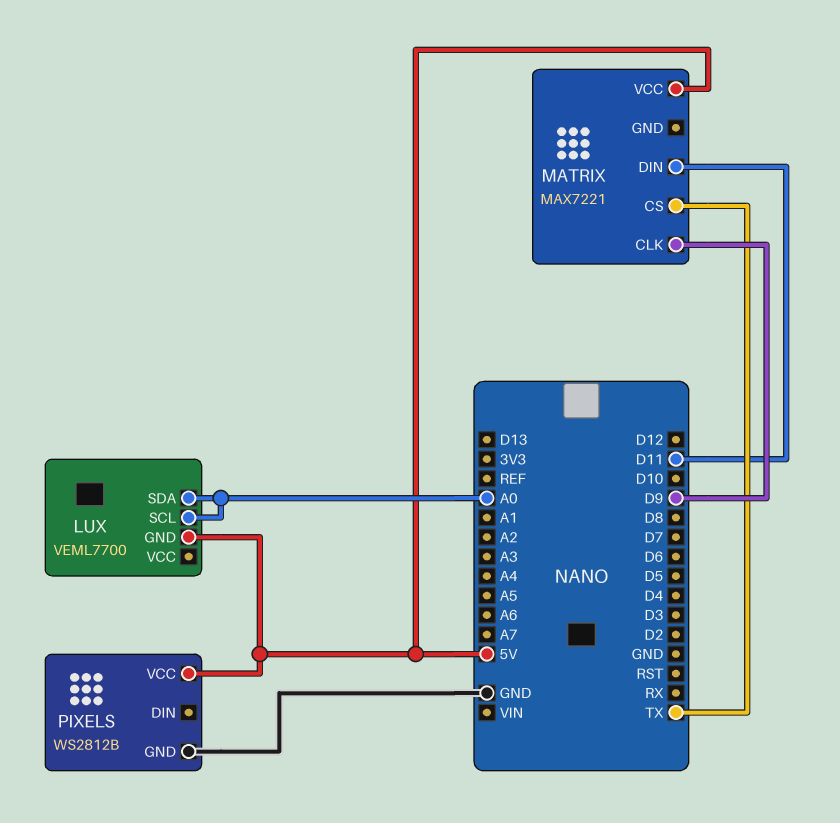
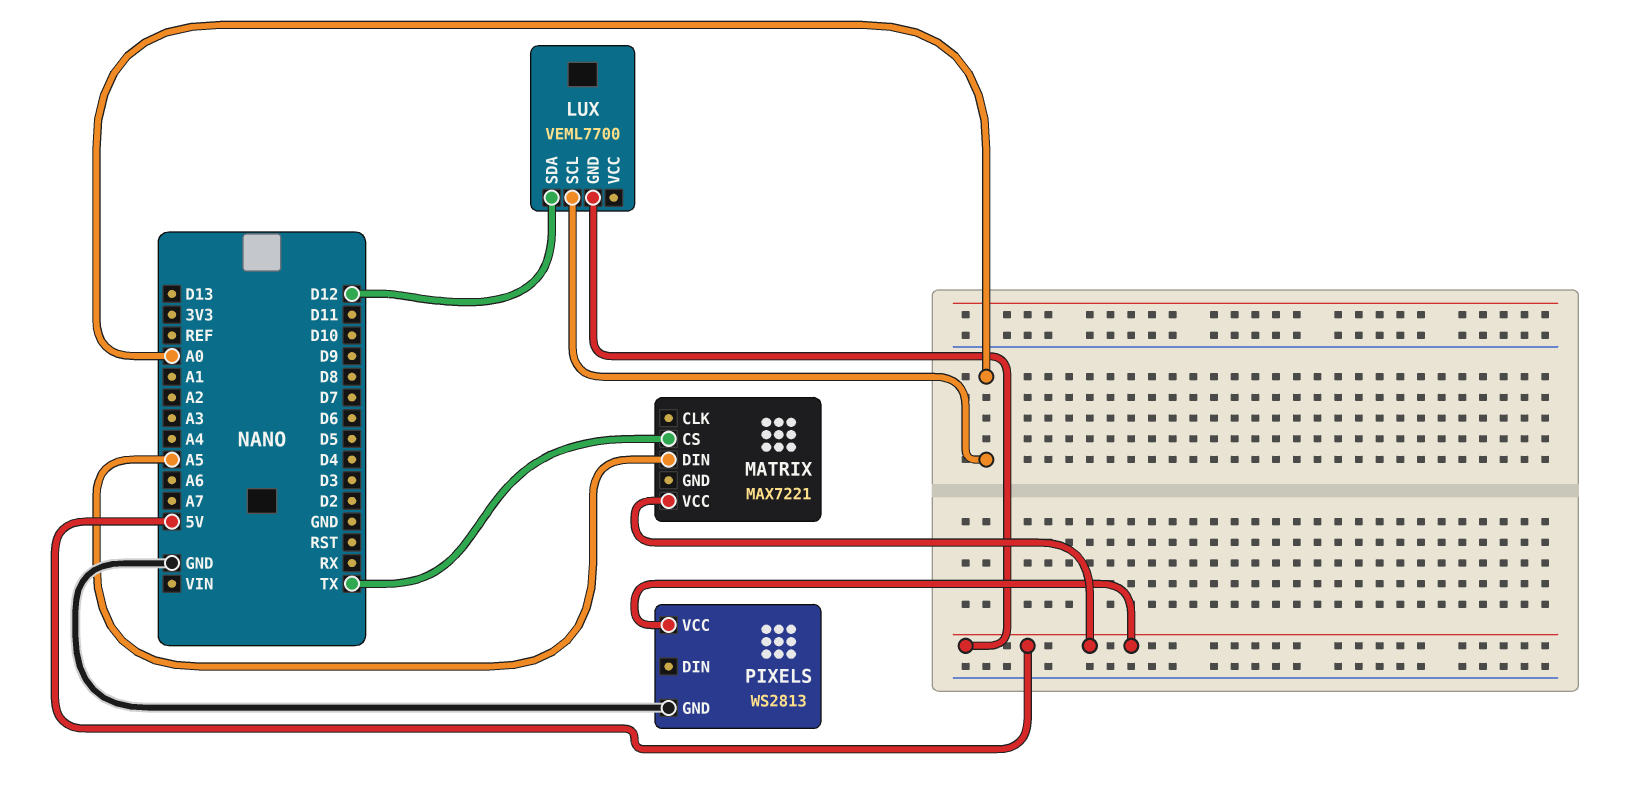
LUX pin SDA: A0 -> D12
MATRIX pin CLK: D9 -> none
MATRIX pin DIN: D11 -> A5
PIXELS: WS2812B -> WS2813

